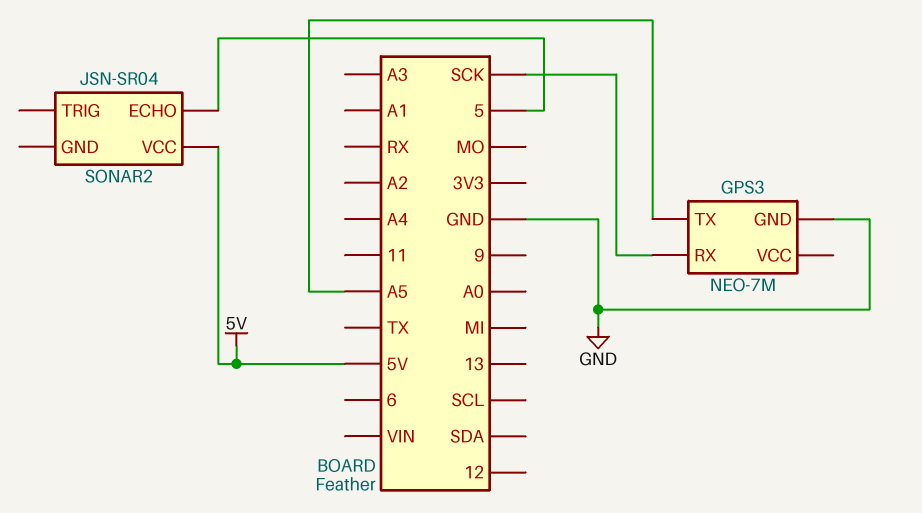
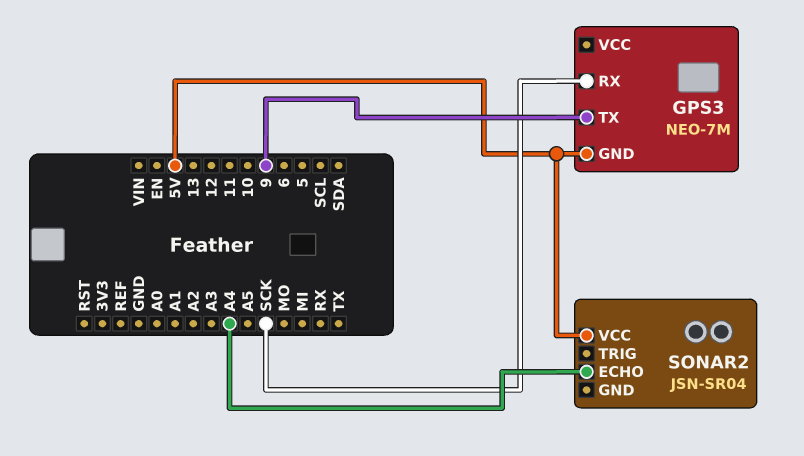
GPS3 pin GND: GND -> 5V
GPS3 pin TX: A5 -> 9
SONAR2 pin ECHO: 5 -> A4

